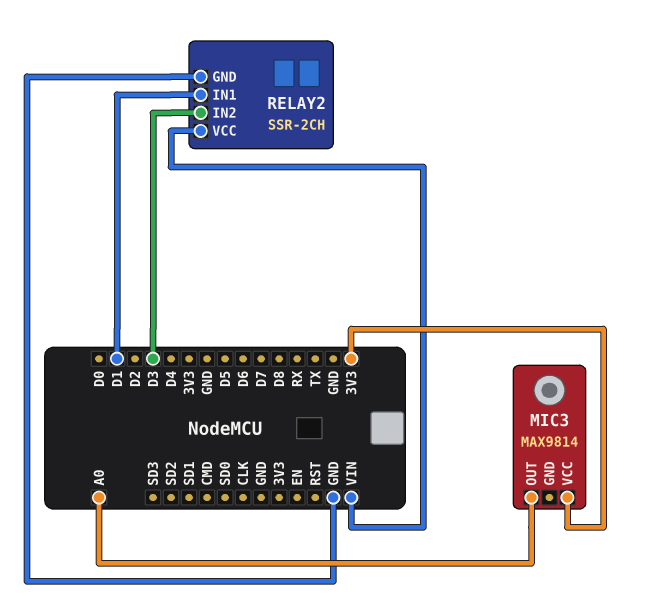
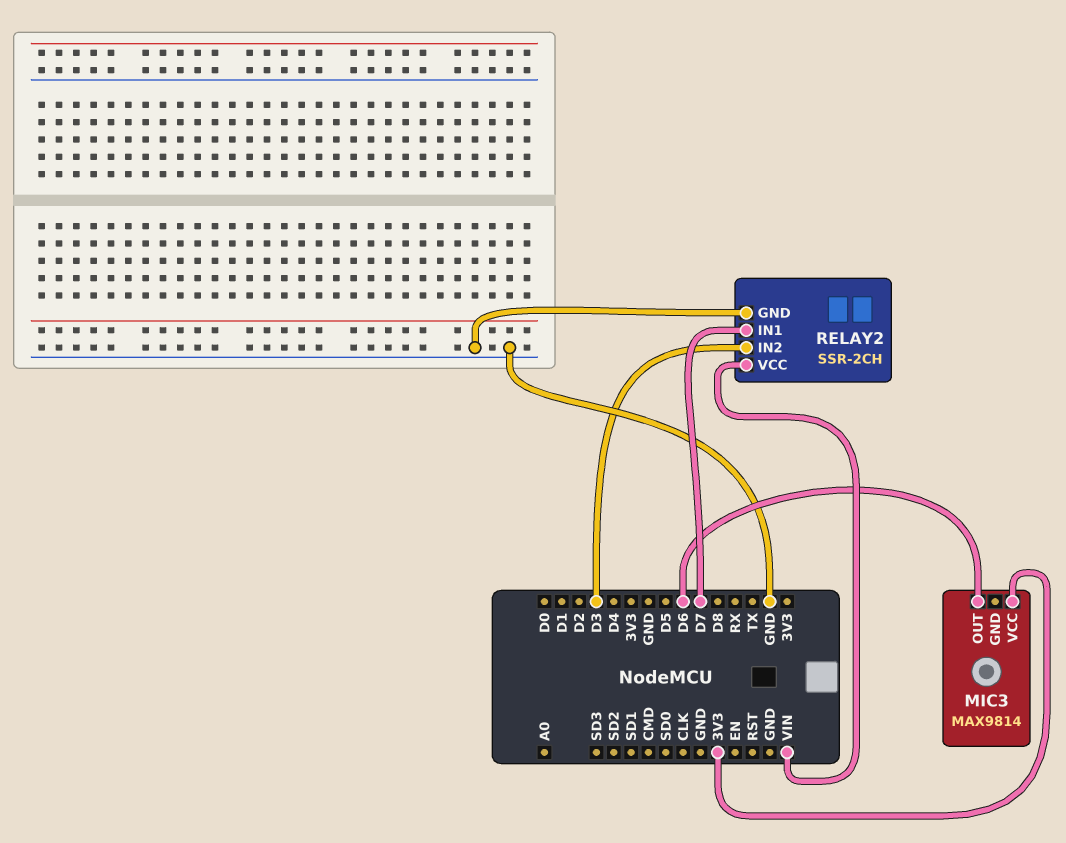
MIC3 pin OUT: A0 -> D6
RELAY2 pin IN1: D1 -> D7

